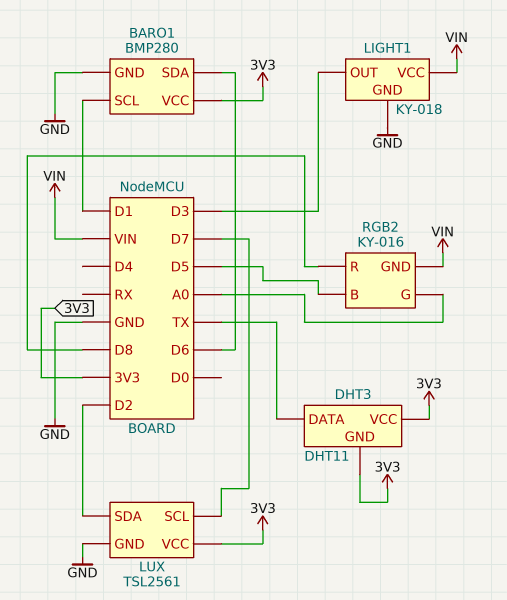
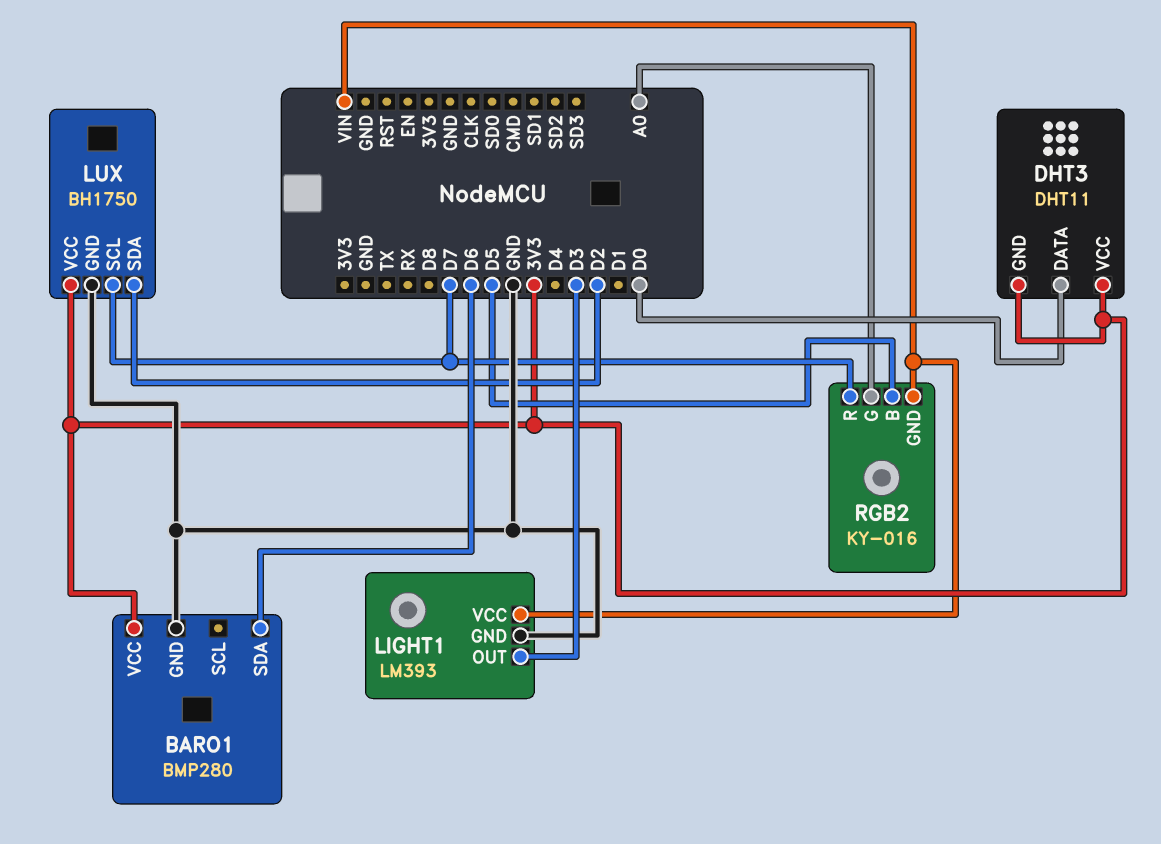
BARO1 pin SCL: D1 -> none
DHT3 pin DATA: TX -> D0
LIGHT1: KY-018 -> LM393
LUX: TSL2561 -> BH1750
RGB2 pin R: D8 -> D7

